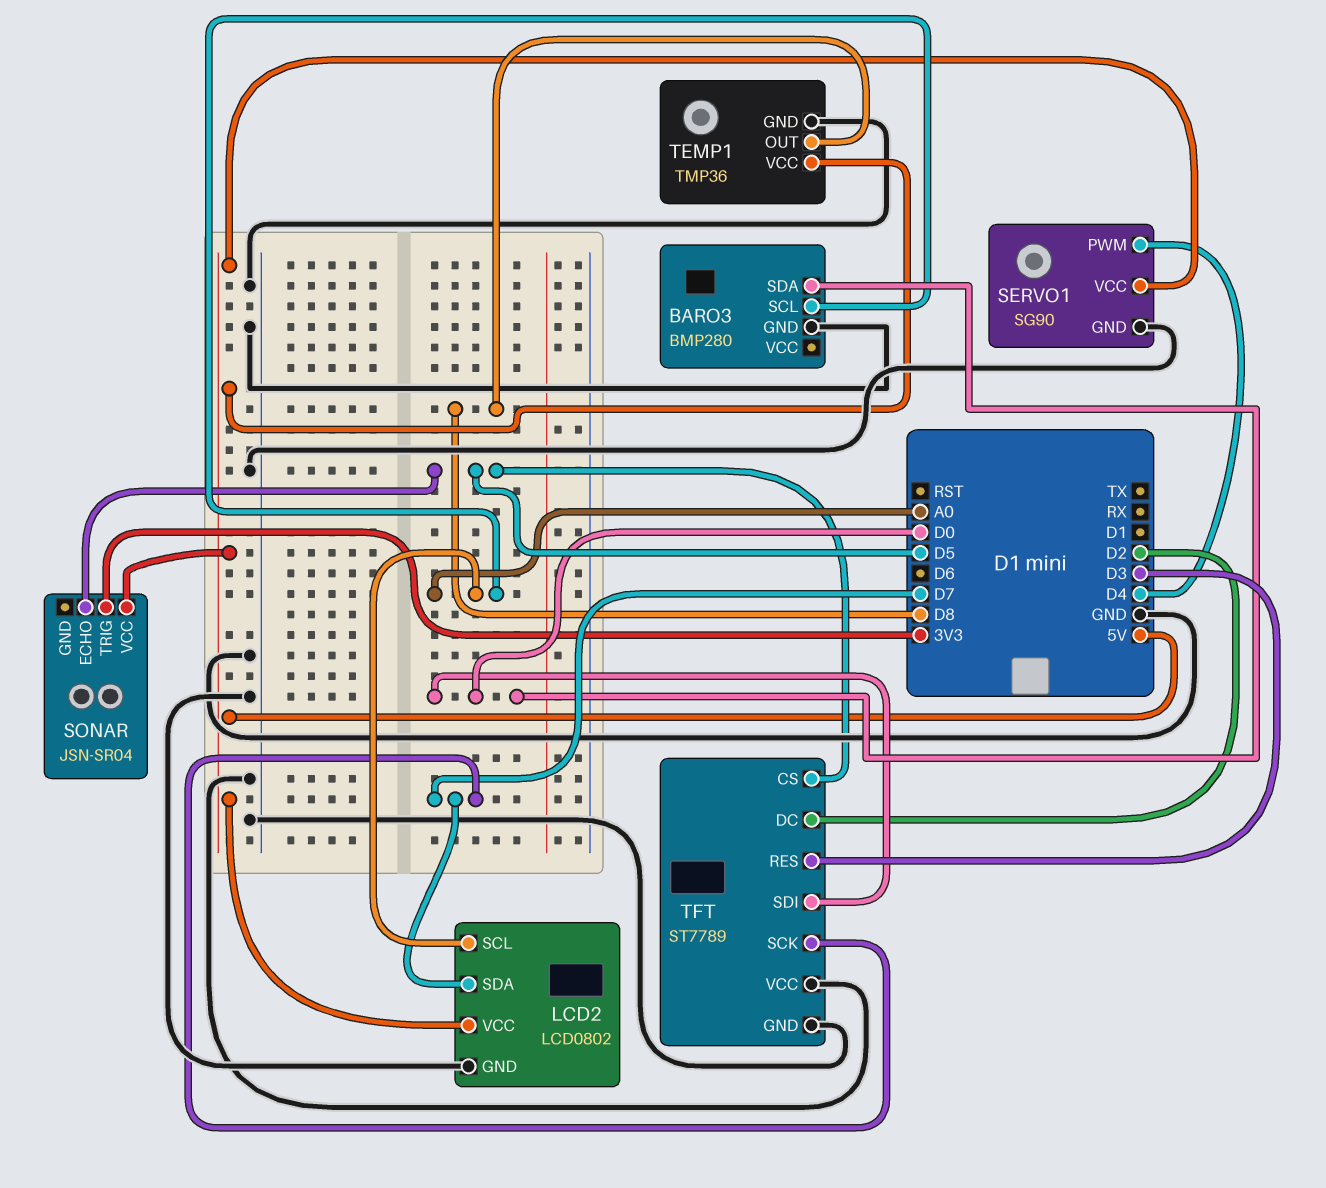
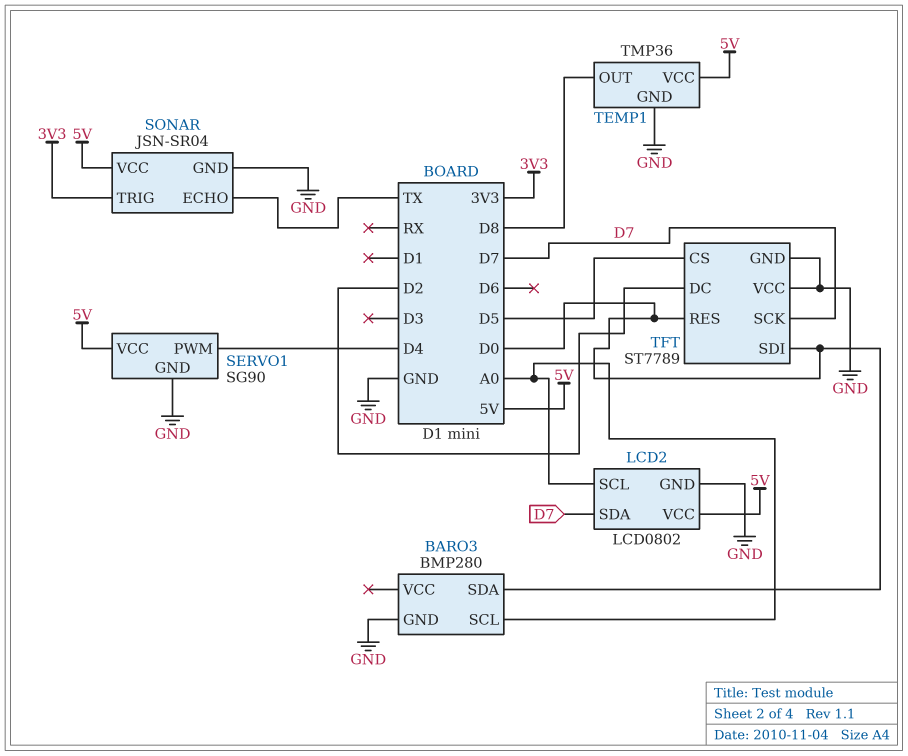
SONAR pin ECHO: D5 -> TX
SONAR pin GND: none -> GND
TFT pin RES: D3 -> D0

